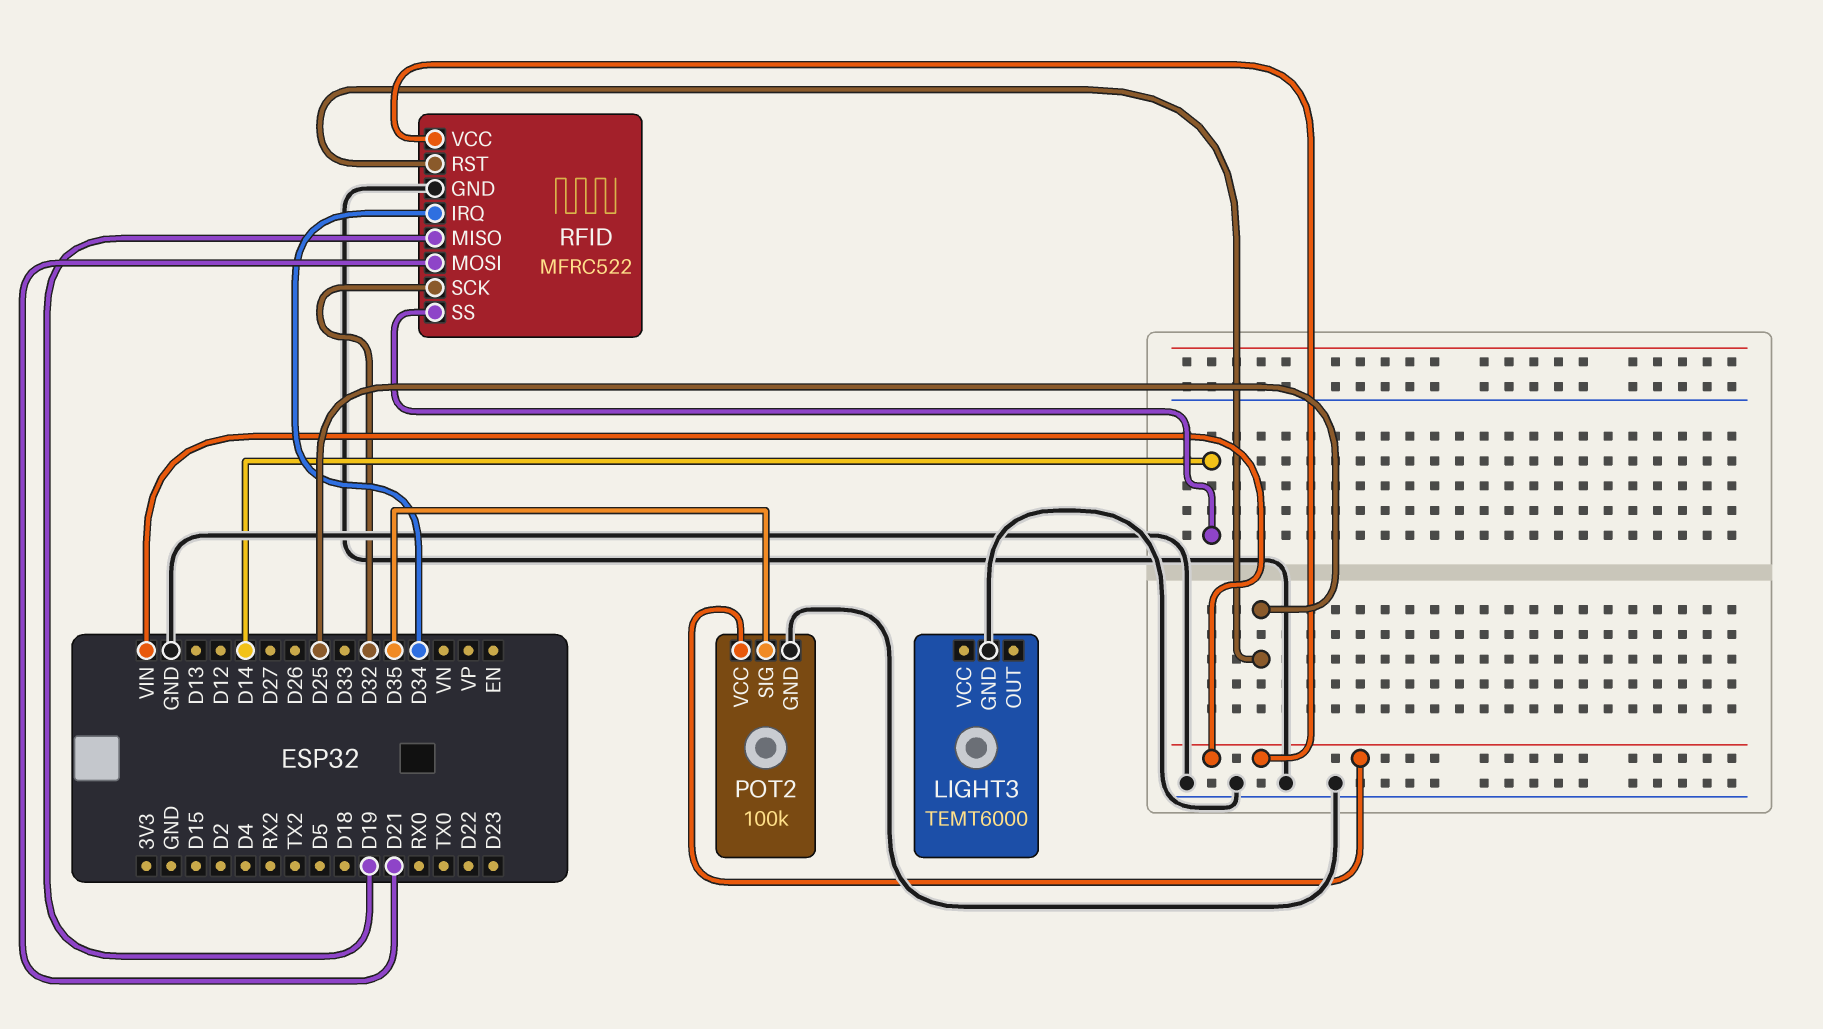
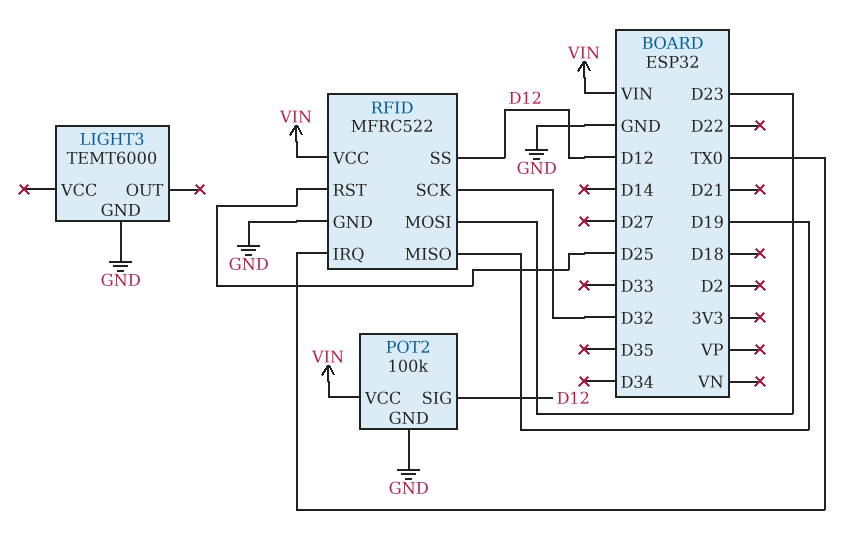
POT2 pin SIG: D35 -> D12
RFID pin IRQ: D34 -> TX0
RFID pin MOSI: D21 -> D23
RFID pin SS: D14 -> D12

